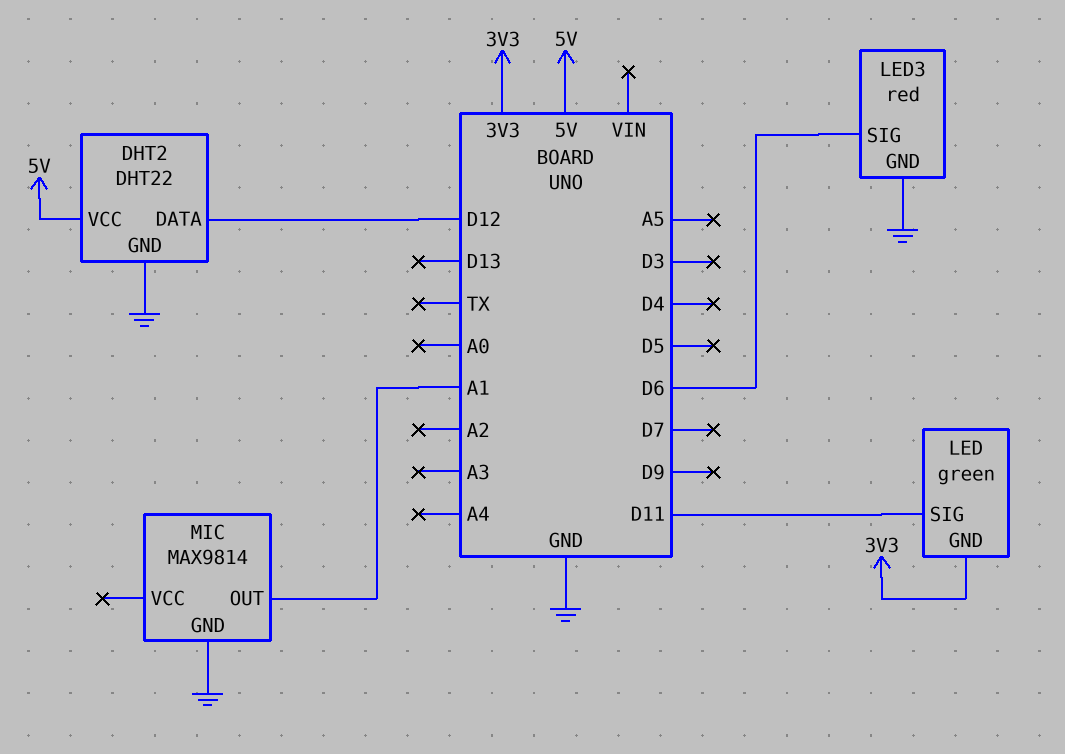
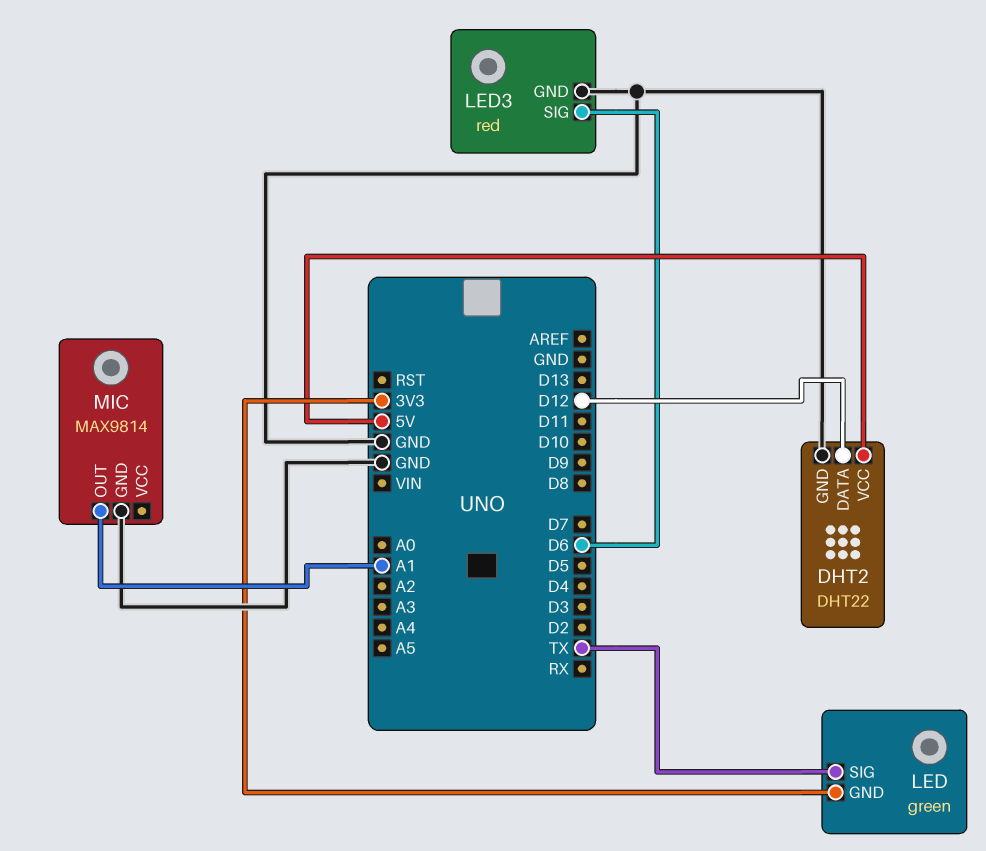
LED pin SIG: D11 -> TX

